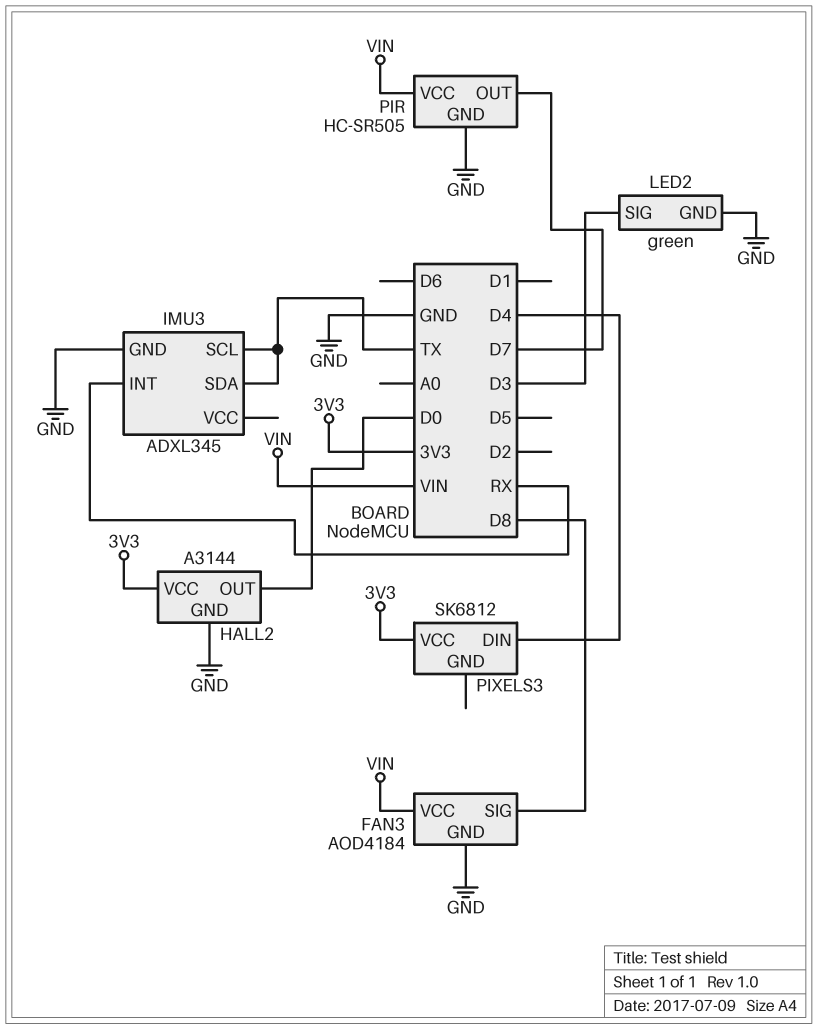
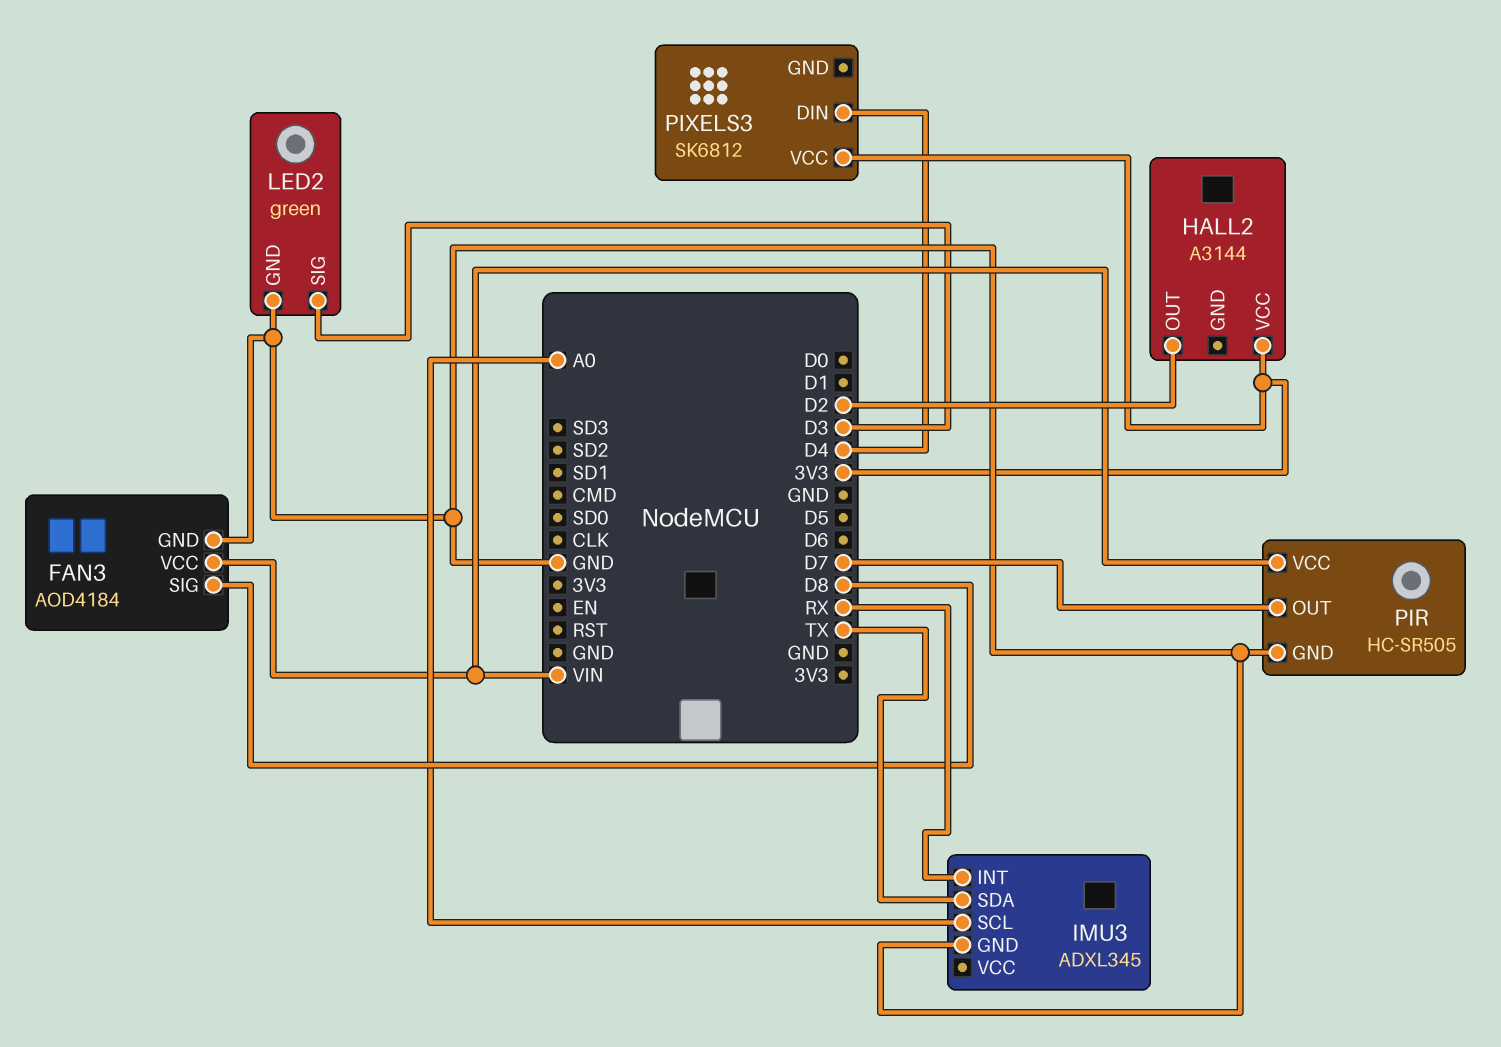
HALL2 pin GND: GND -> none
HALL2 pin OUT: D0 -> D2
IMU3 pin SCL: TX -> A0

